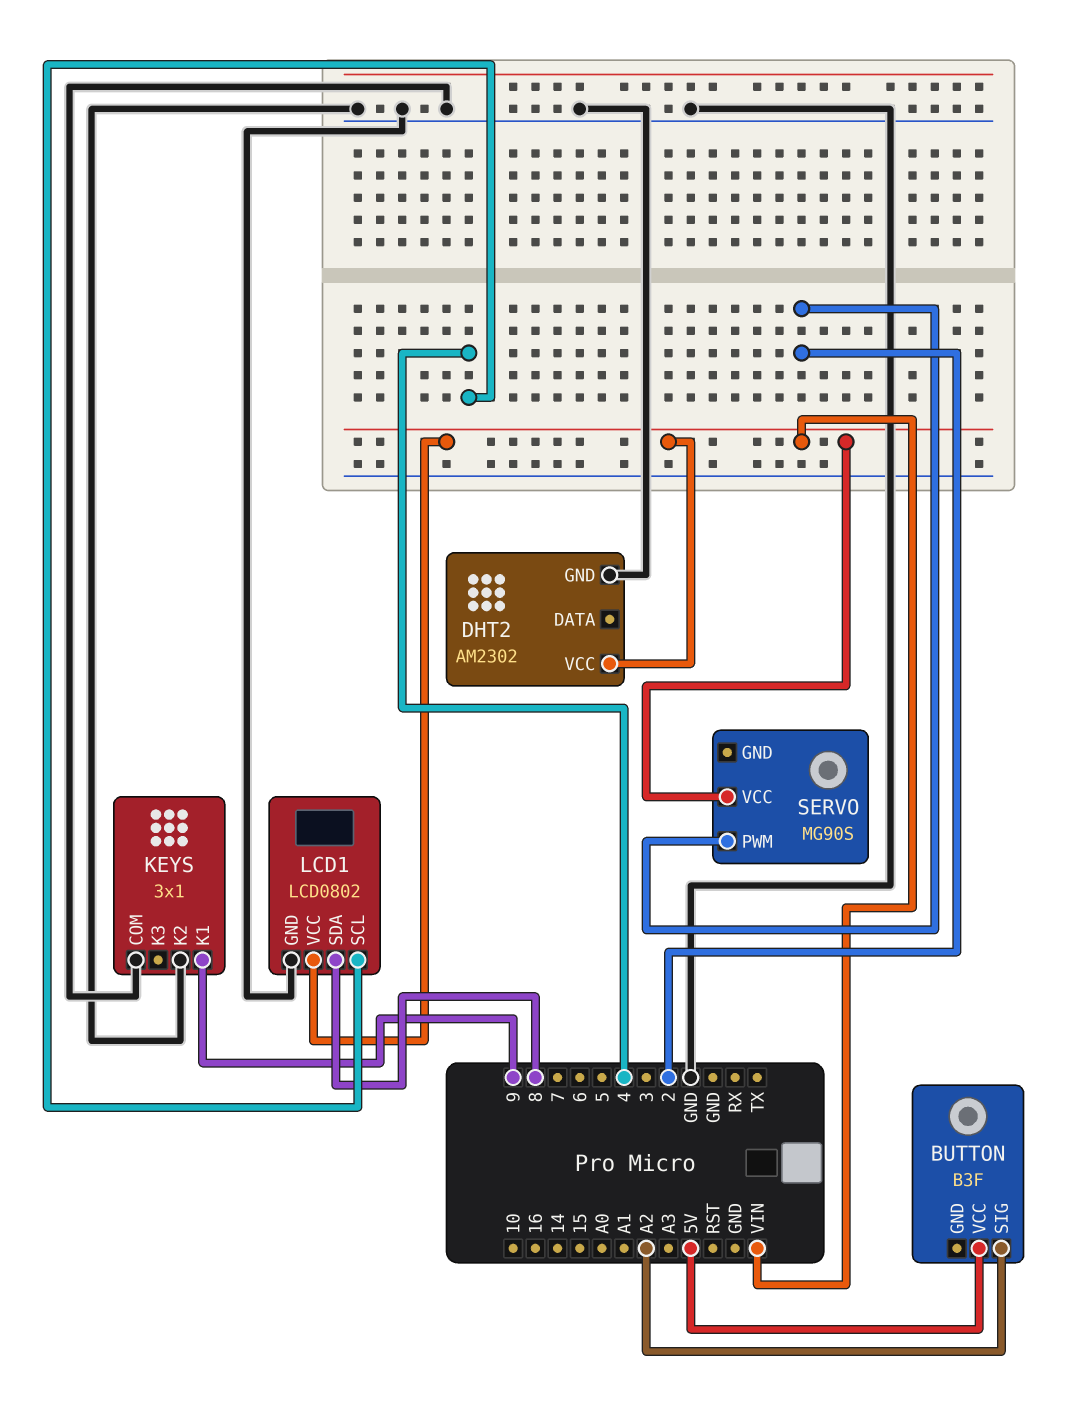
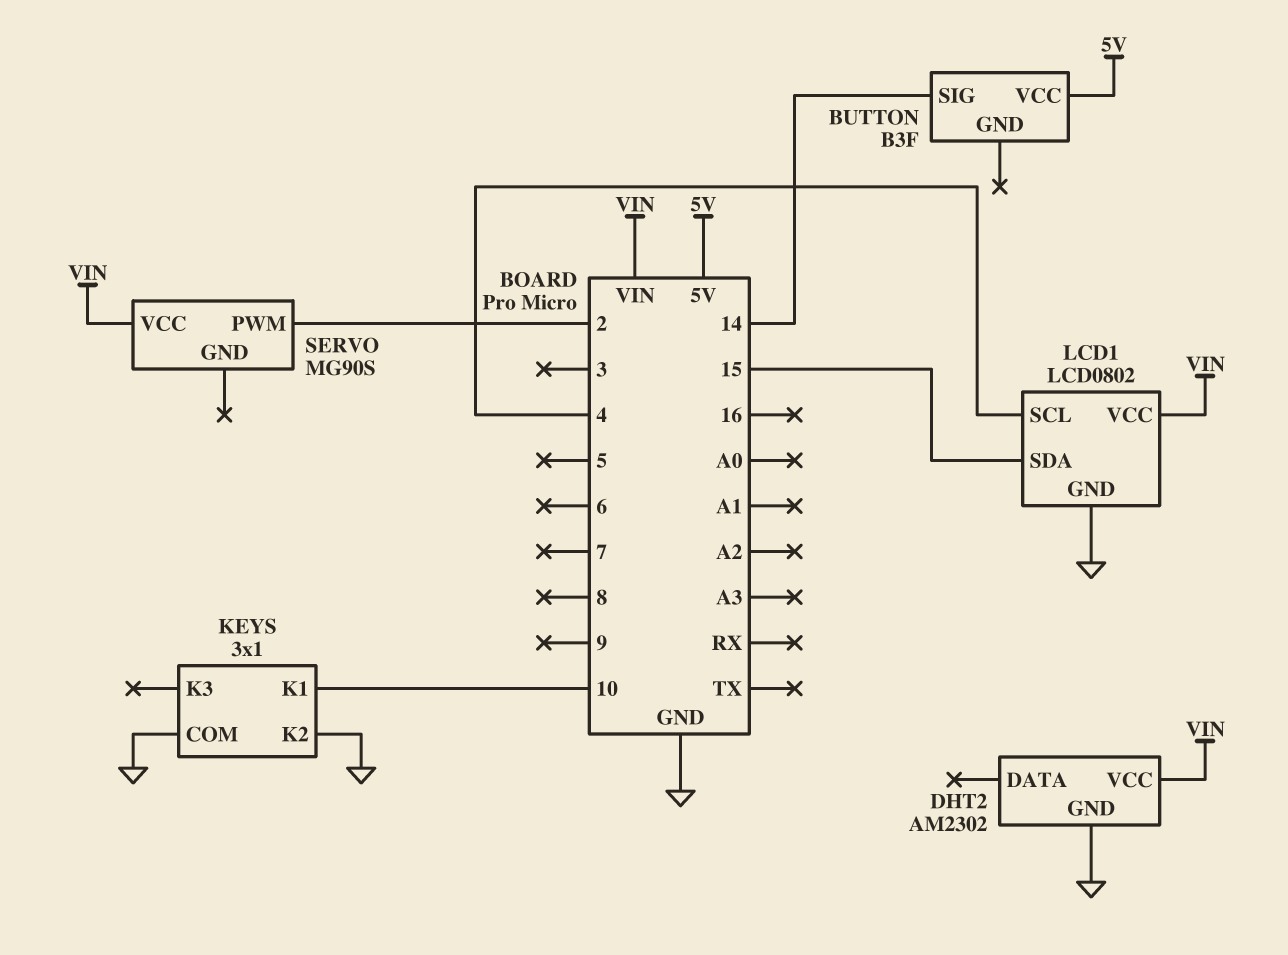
BUTTON pin SIG: A2 -> 14
KEYS pin K1: 9 -> 10
LCD1 pin SDA: 8 -> 15

